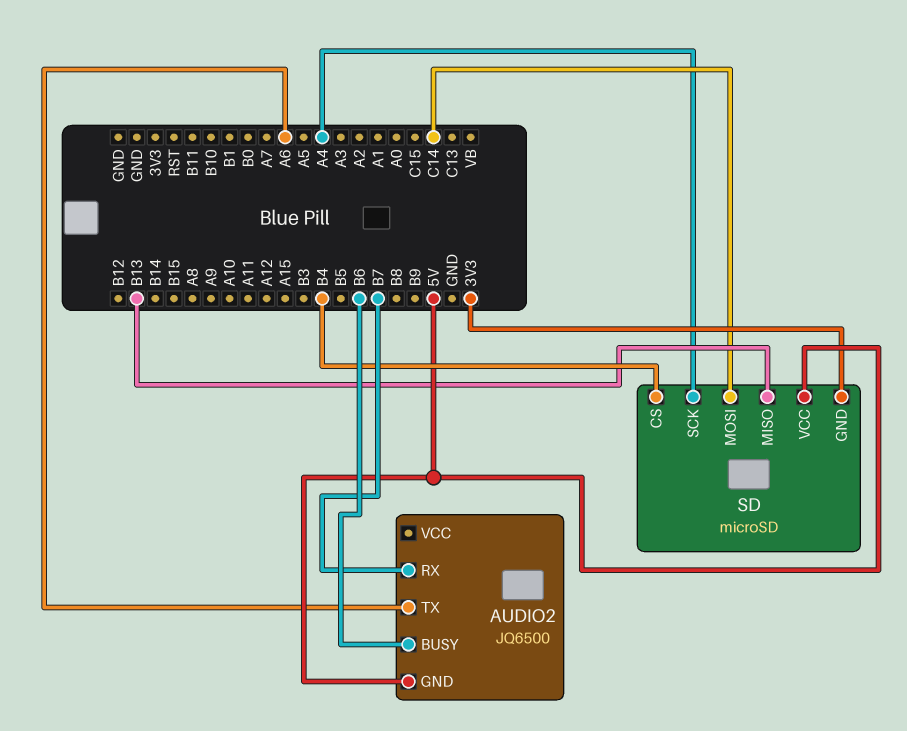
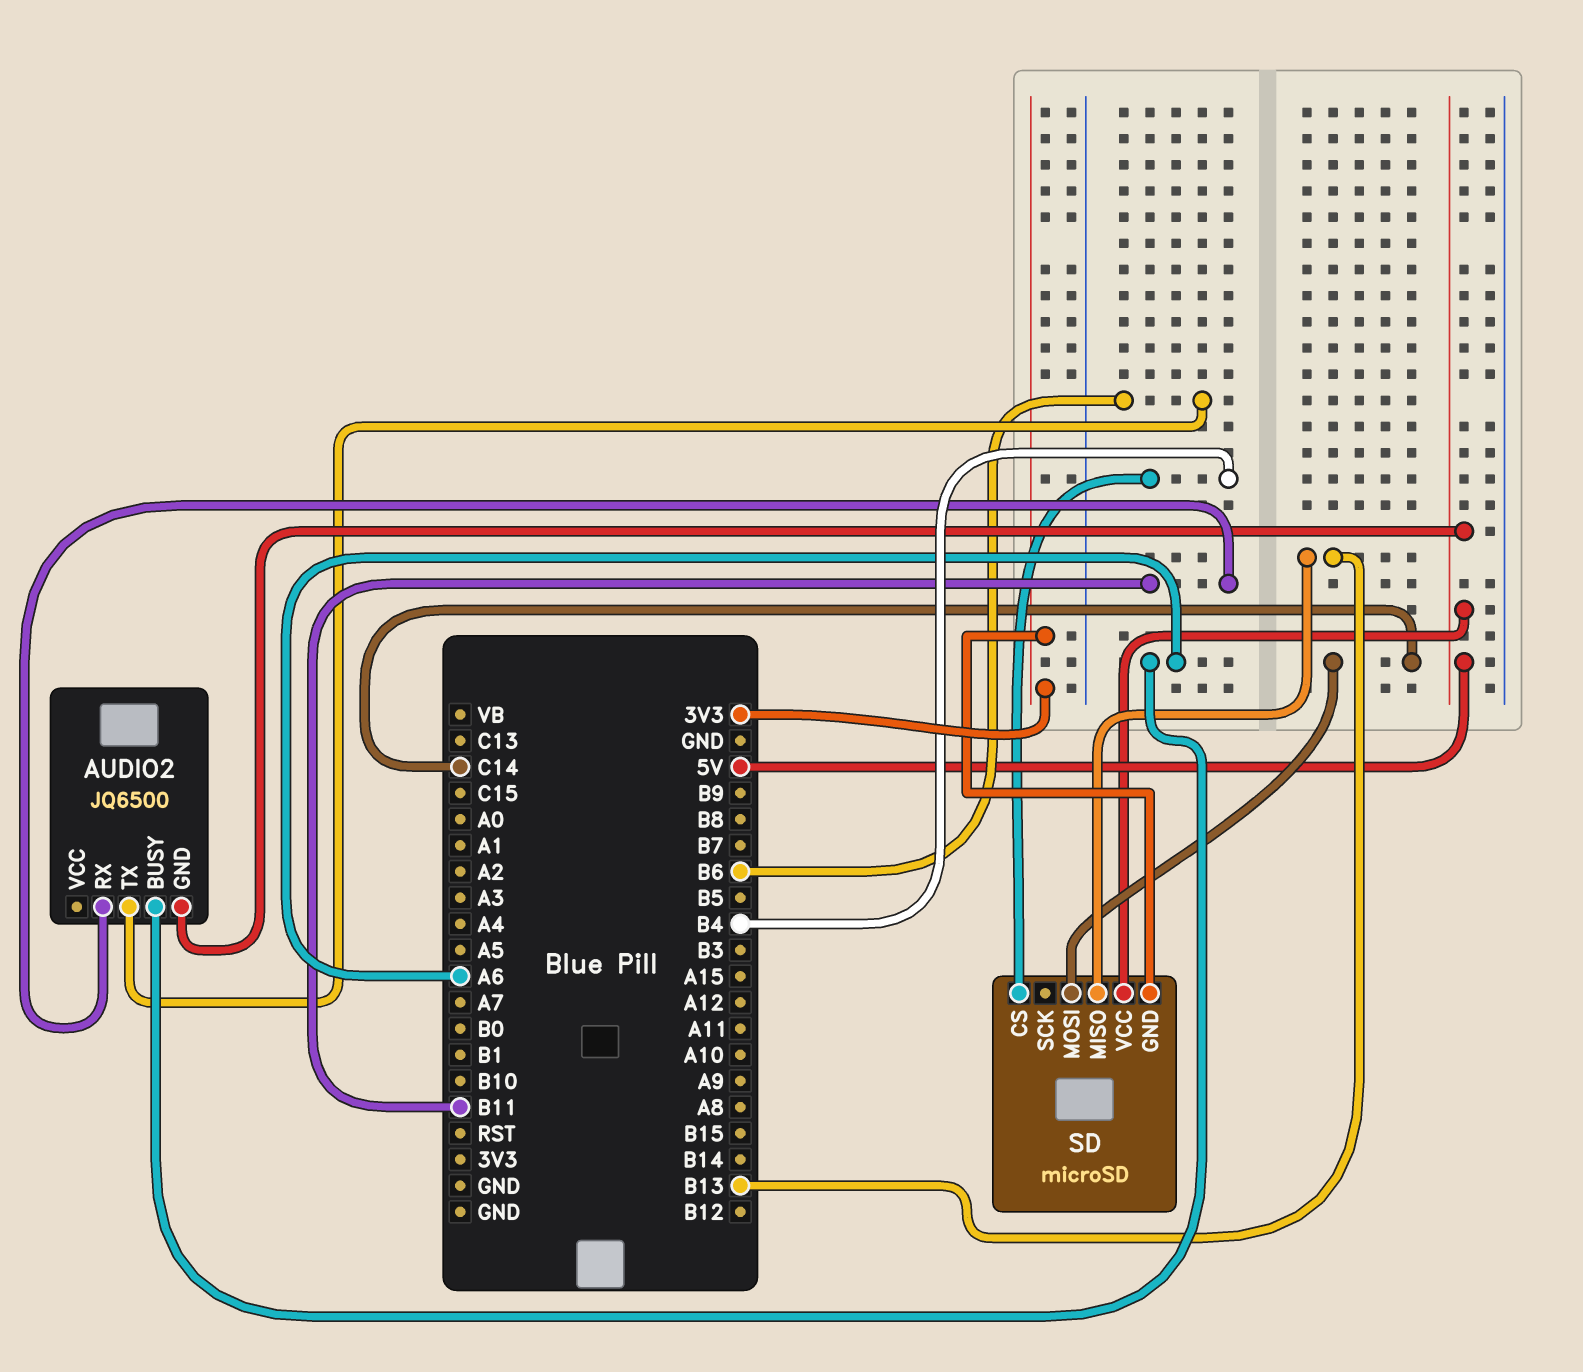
AUDIO2 pin BUSY: B6 -> A6
AUDIO2 pin RX: B7 -> B11
AUDIO2 pin TX: A6 -> B6
SD pin SCK: A4 -> none

